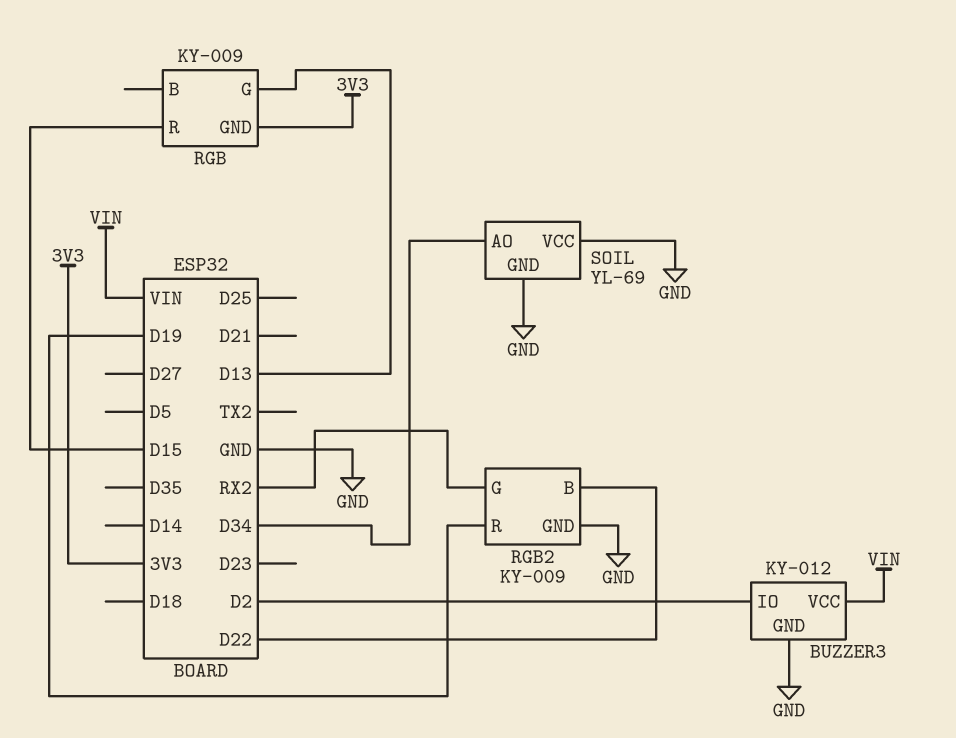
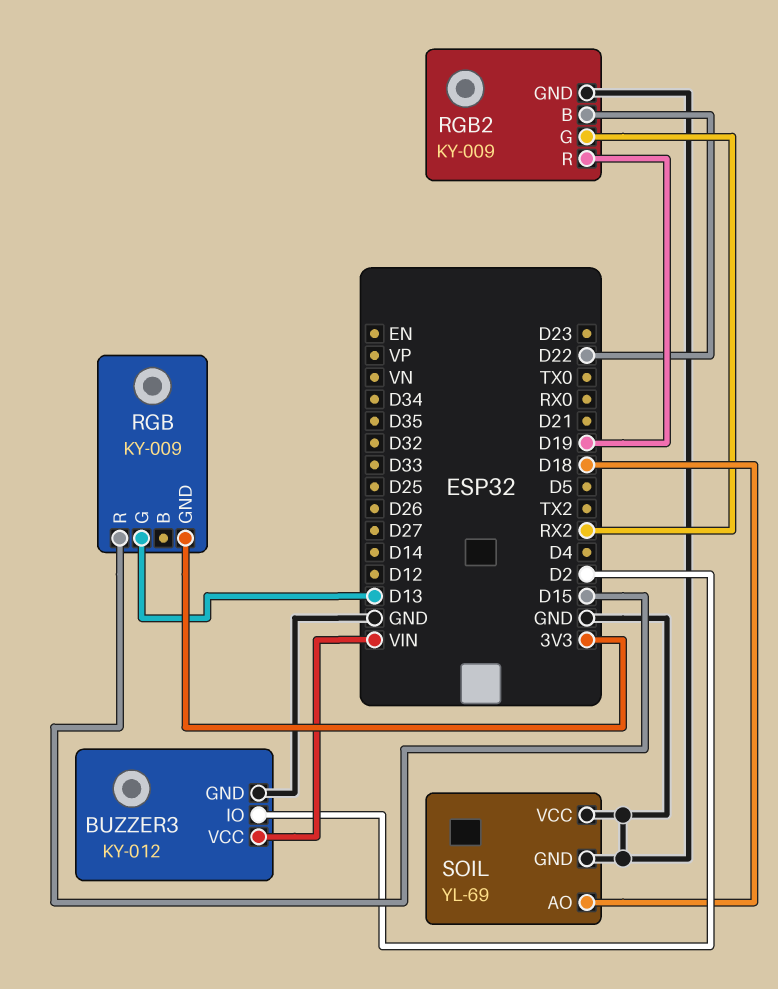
SOIL pin AO: D34 -> D18

